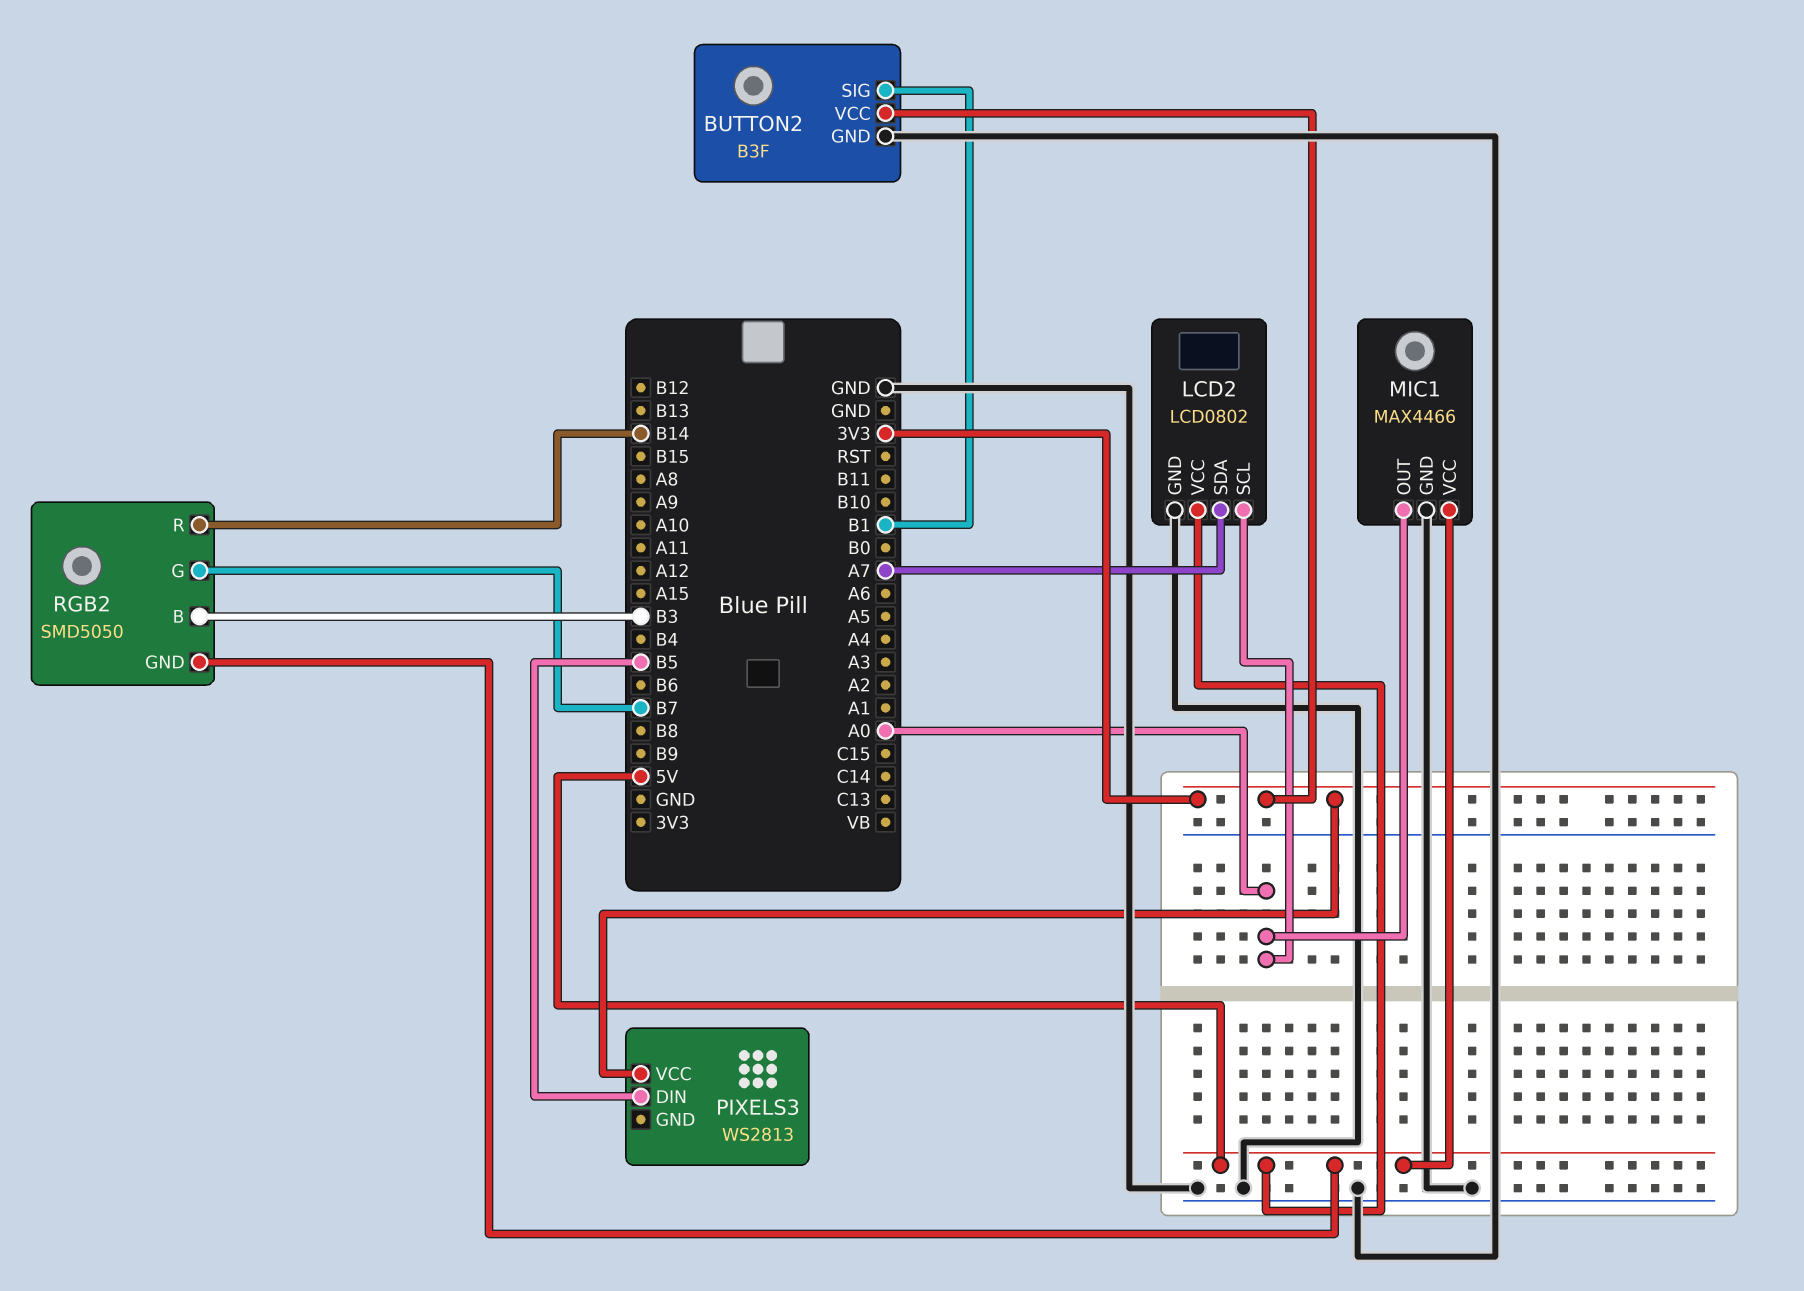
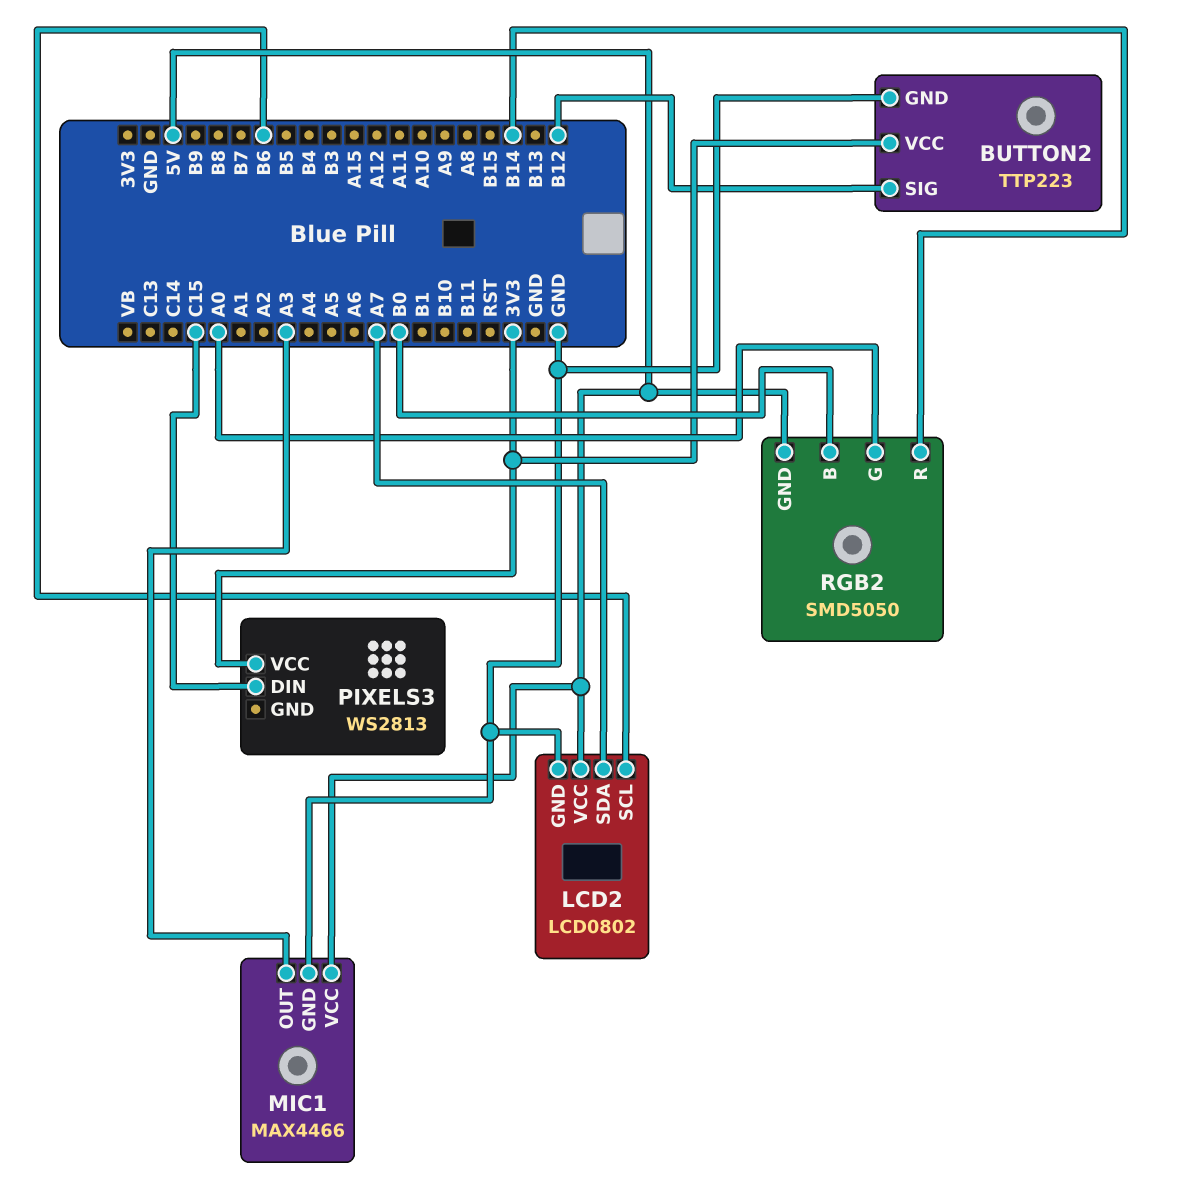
BUTTON2: B3F -> TTP223
BUTTON2 pin SIG: B1 -> B12
LCD2 pin SCL: A0 -> B6
MIC1 pin OUT: A0 -> A3
PIXELS3 pin DIN: B5 -> C15
RGB2 pin B: B3 -> B0
RGB2 pin G: B7 -> A0

